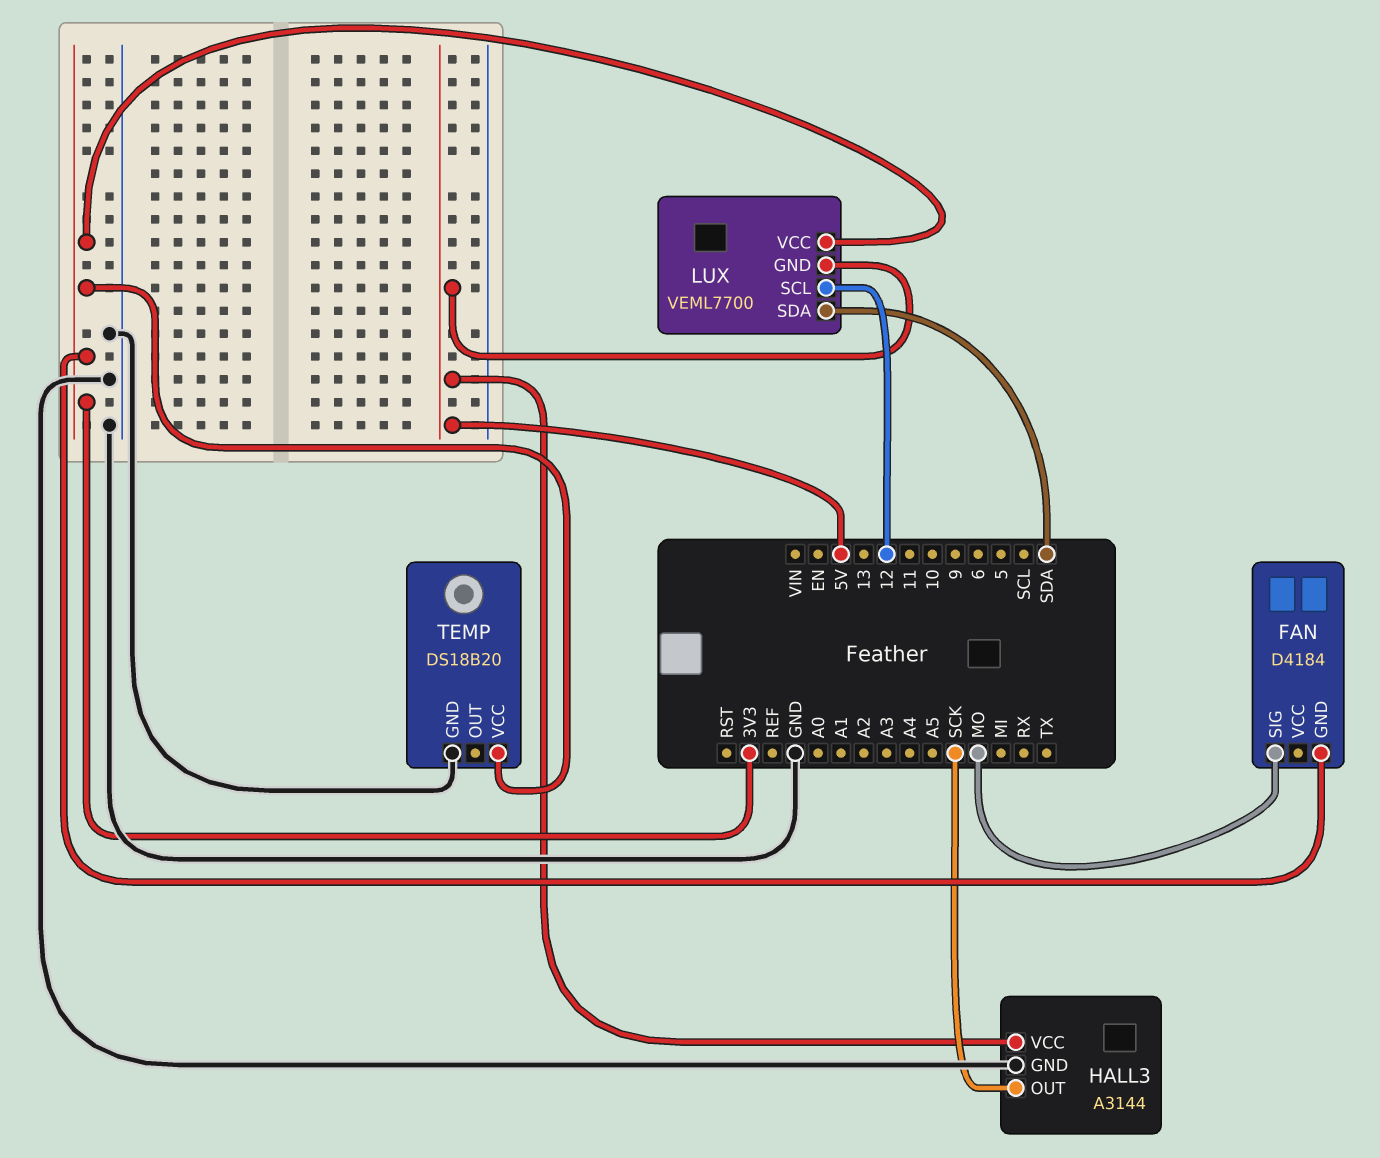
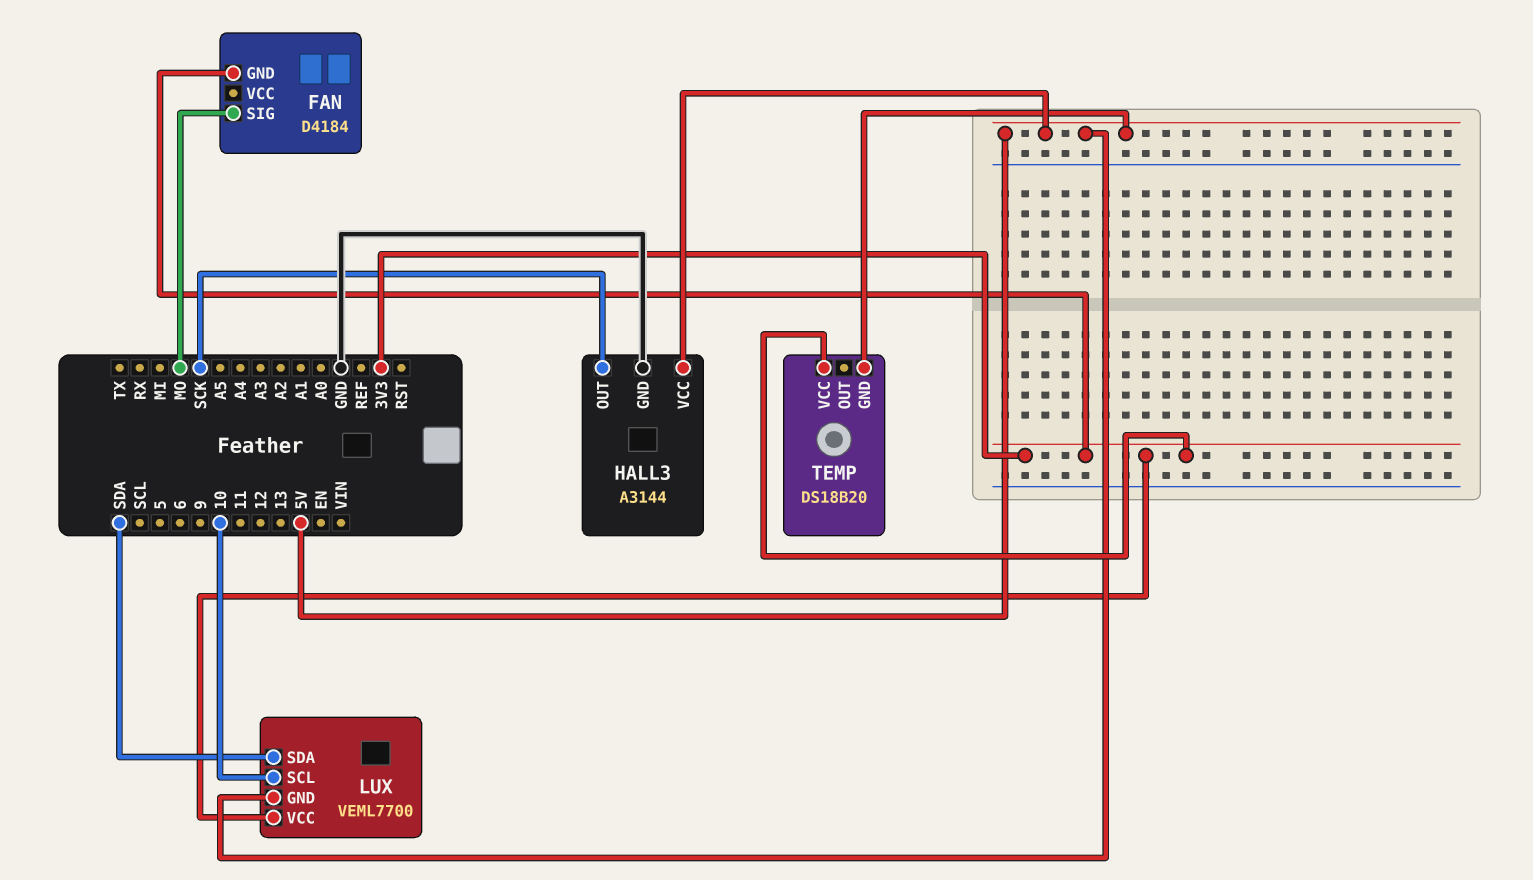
LUX pin SCL: 12 -> 10
TEMP pin GND: GND -> 5V

